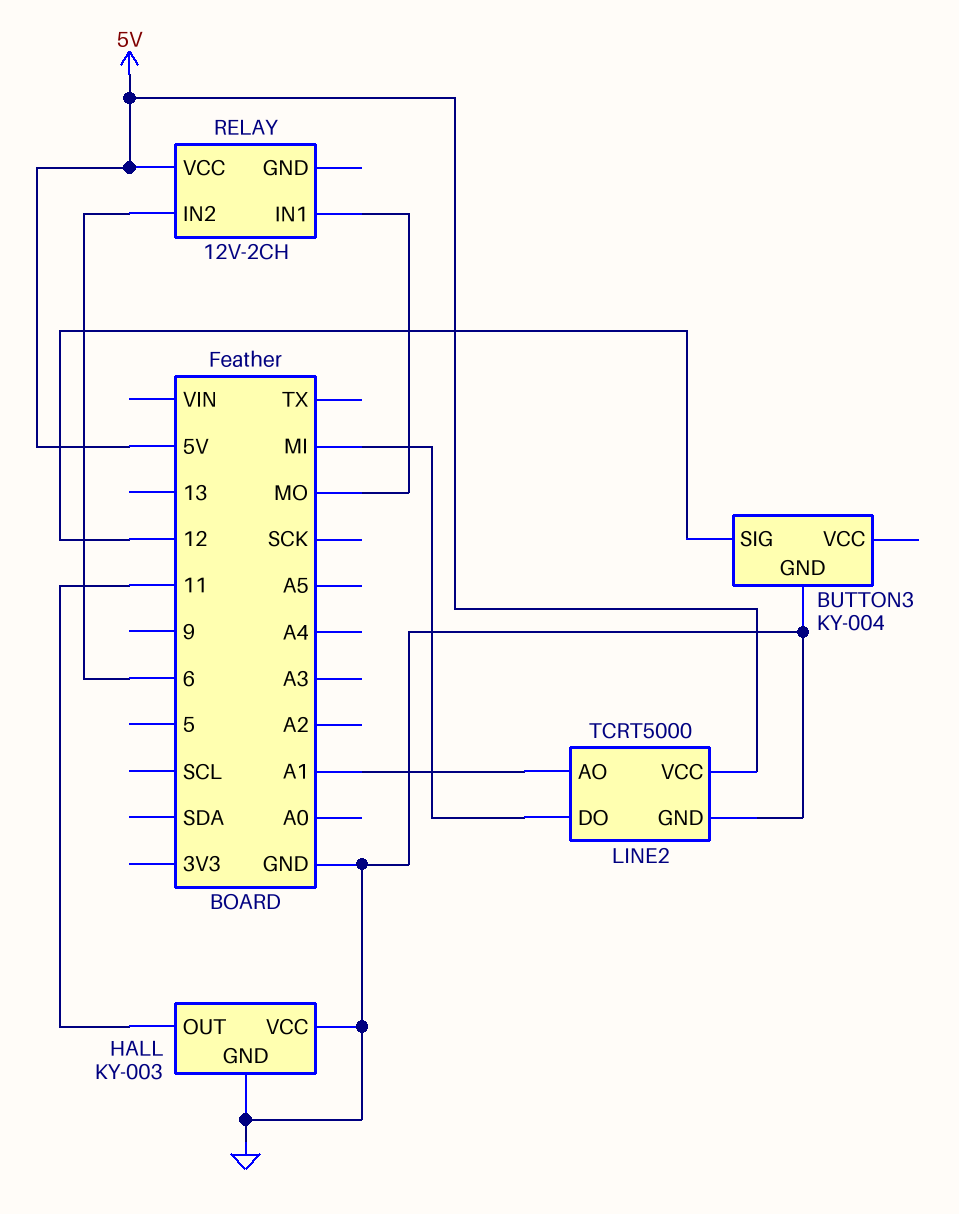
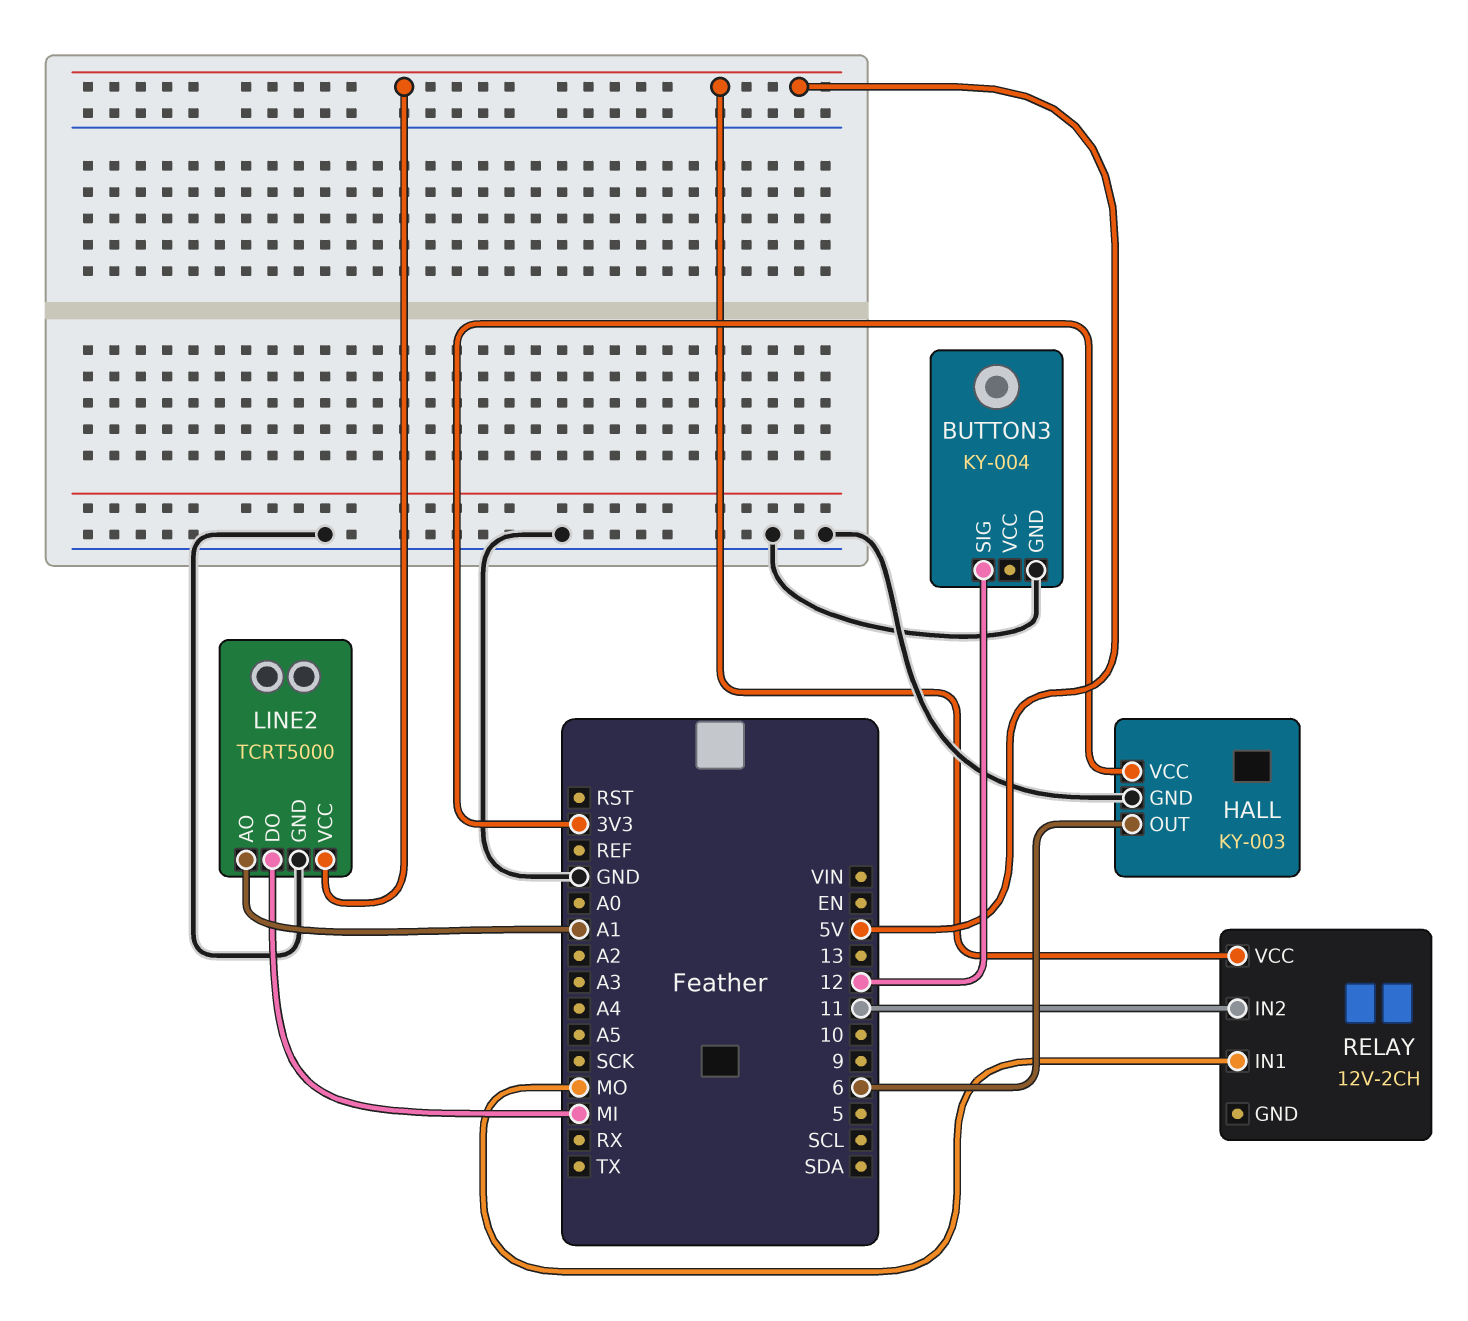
HALL pin OUT: 11 -> 6
HALL pin VCC: GND -> 3V3
RELAY pin IN2: 6 -> 11

